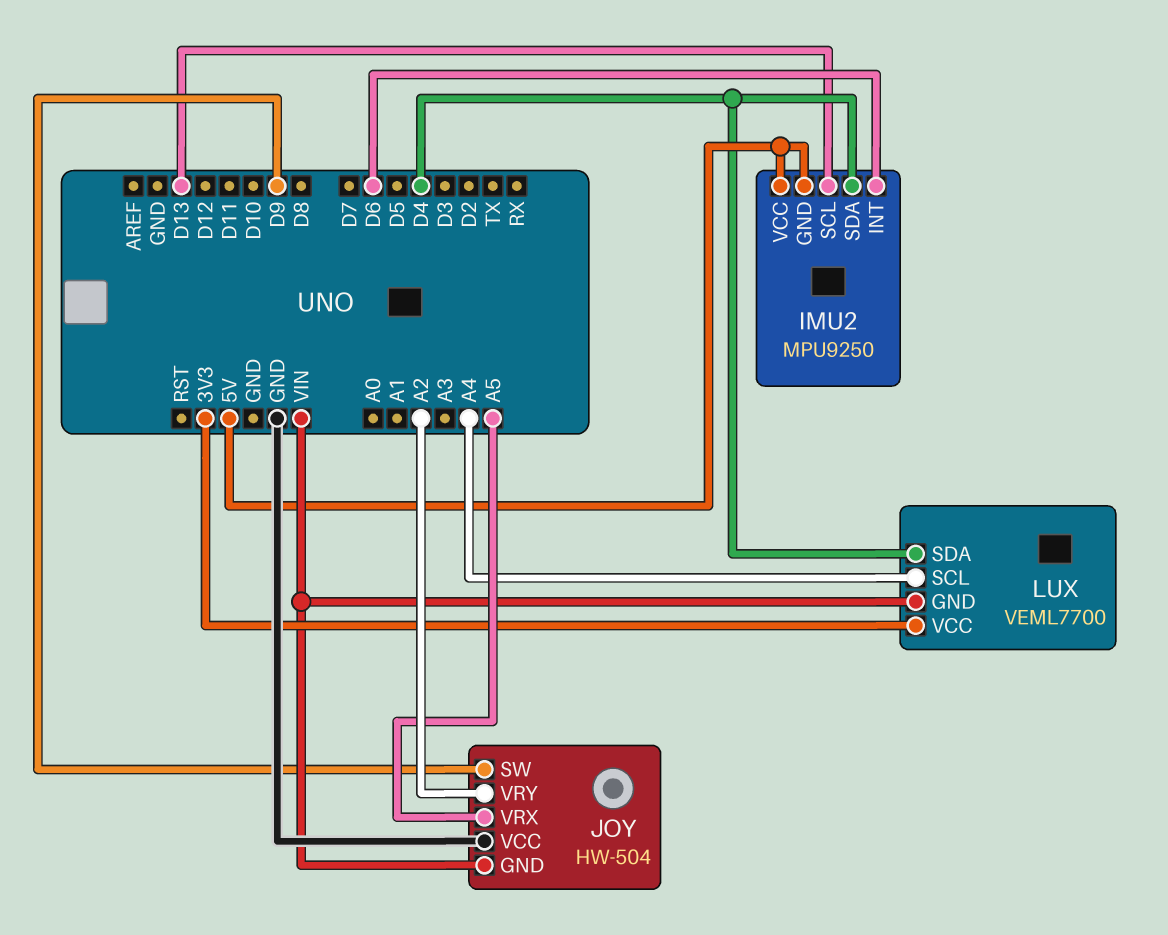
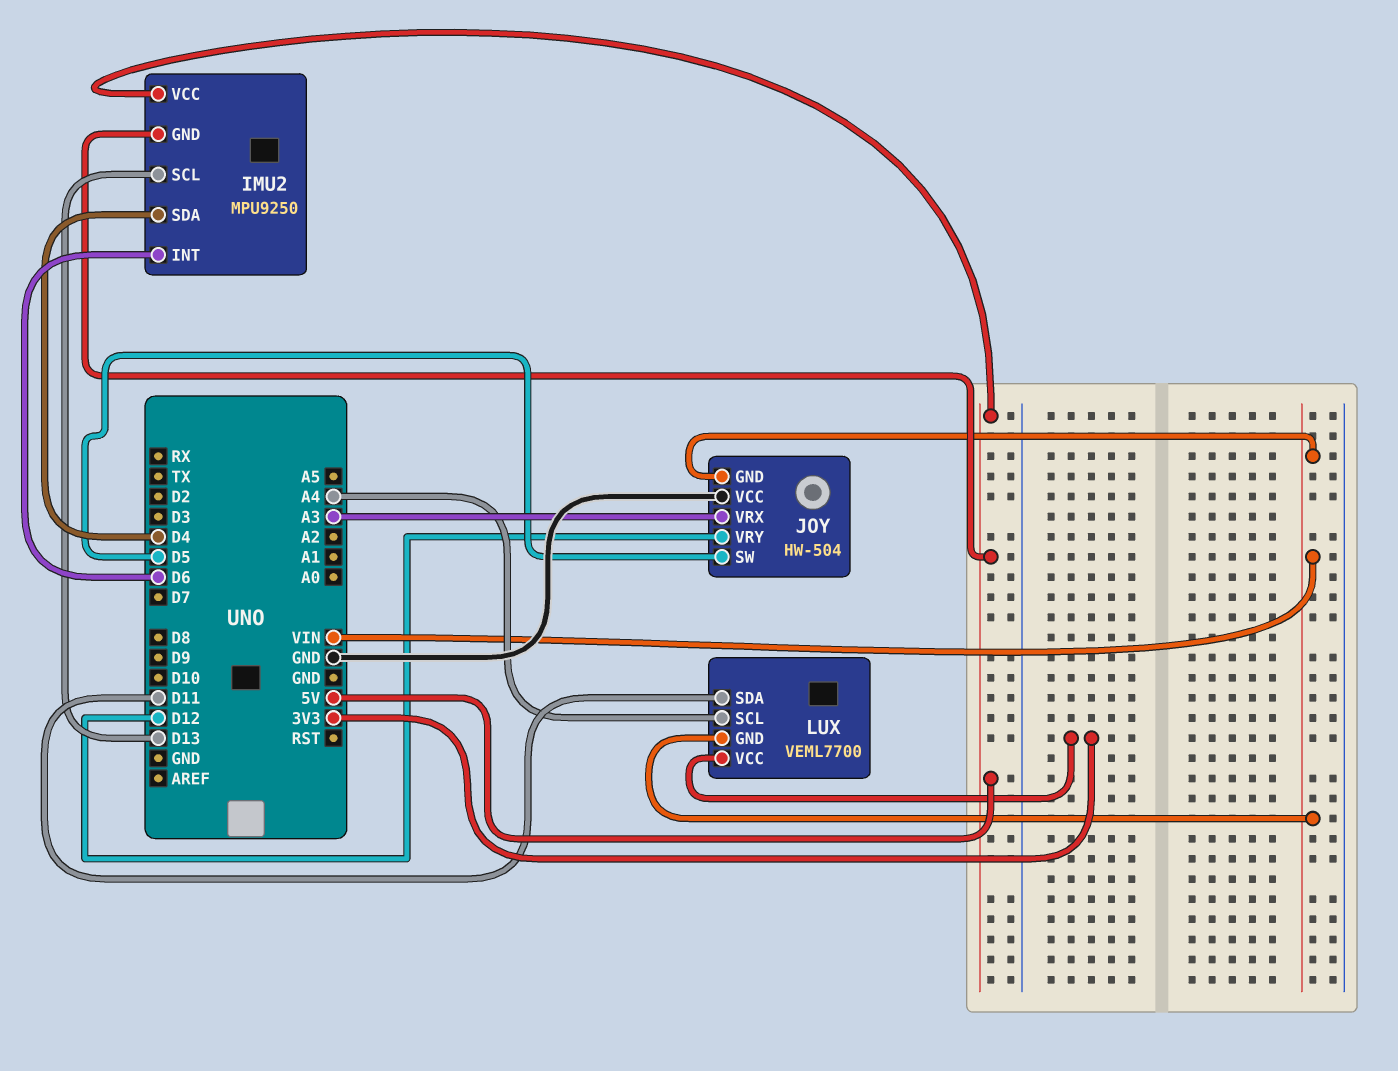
JOY pin SW: D9 -> D5
JOY pin VRX: A5 -> A3
JOY pin VRY: A2 -> D12
LUX pin SDA: D4 -> D11

